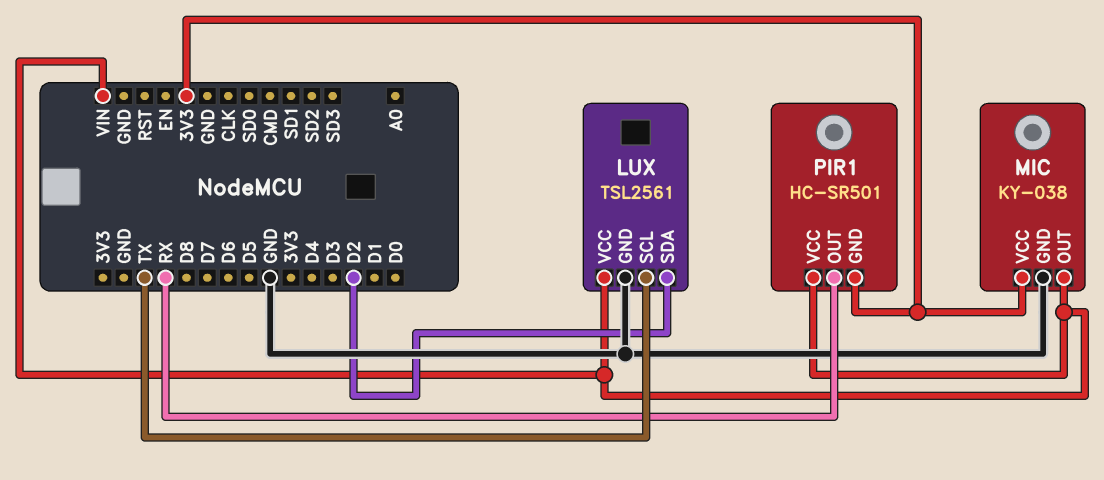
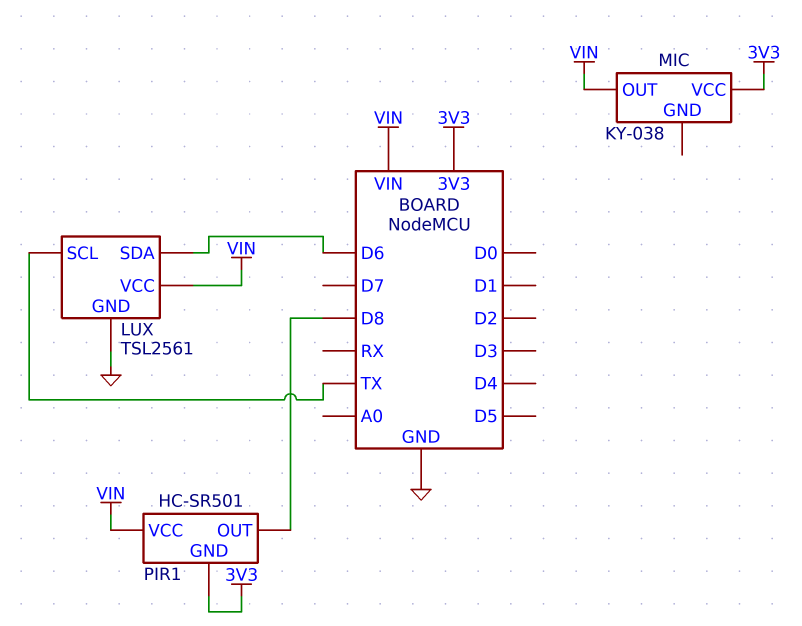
LUX pin SDA: D2 -> D6
MIC pin GND: GND -> none
PIR1 pin OUT: RX -> D8

